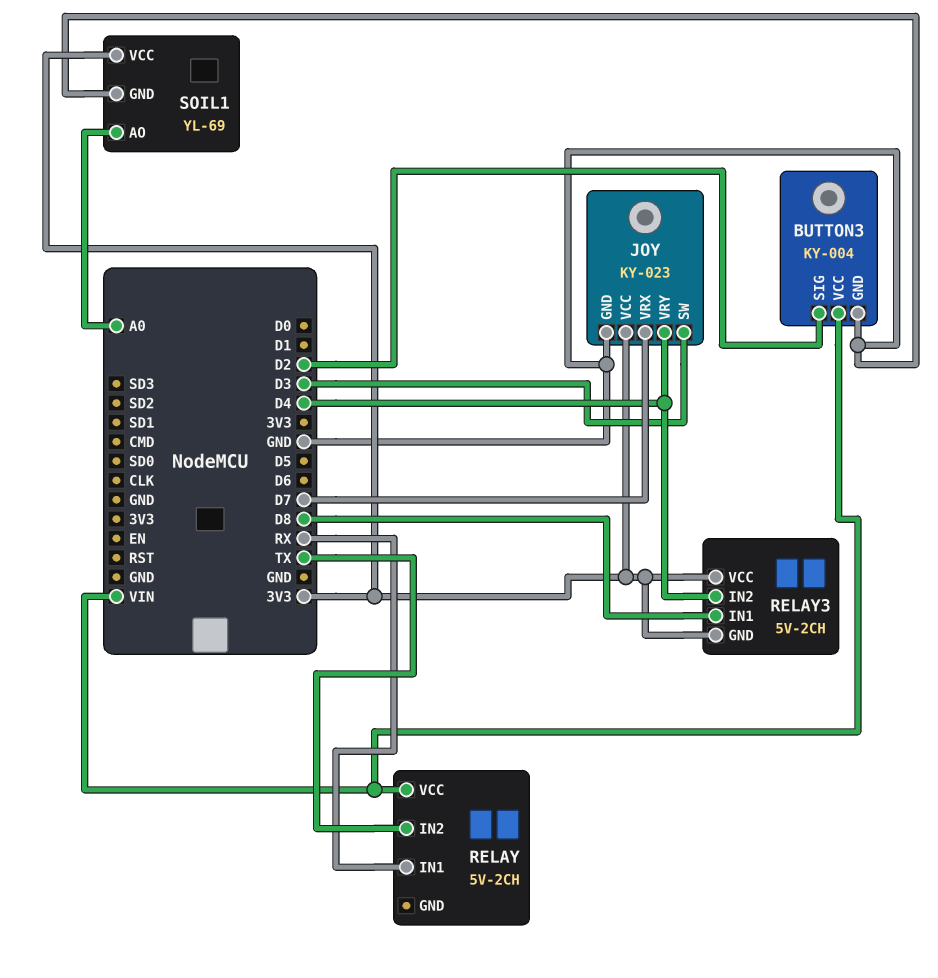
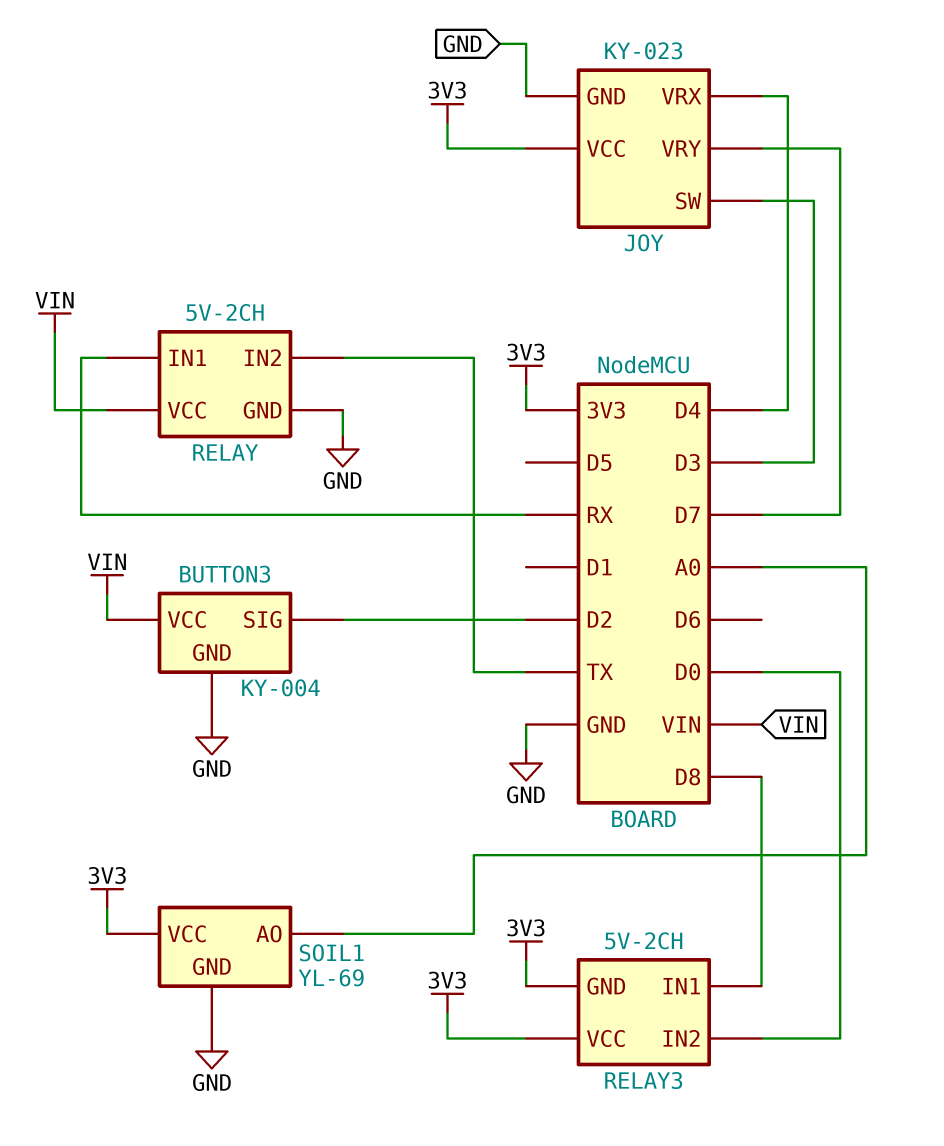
JOY pin VRX: D7 -> D4
JOY pin VRY: D4 -> D7
RELAY pin GND: none -> GND
RELAY3 pin IN2: D4 -> D0

